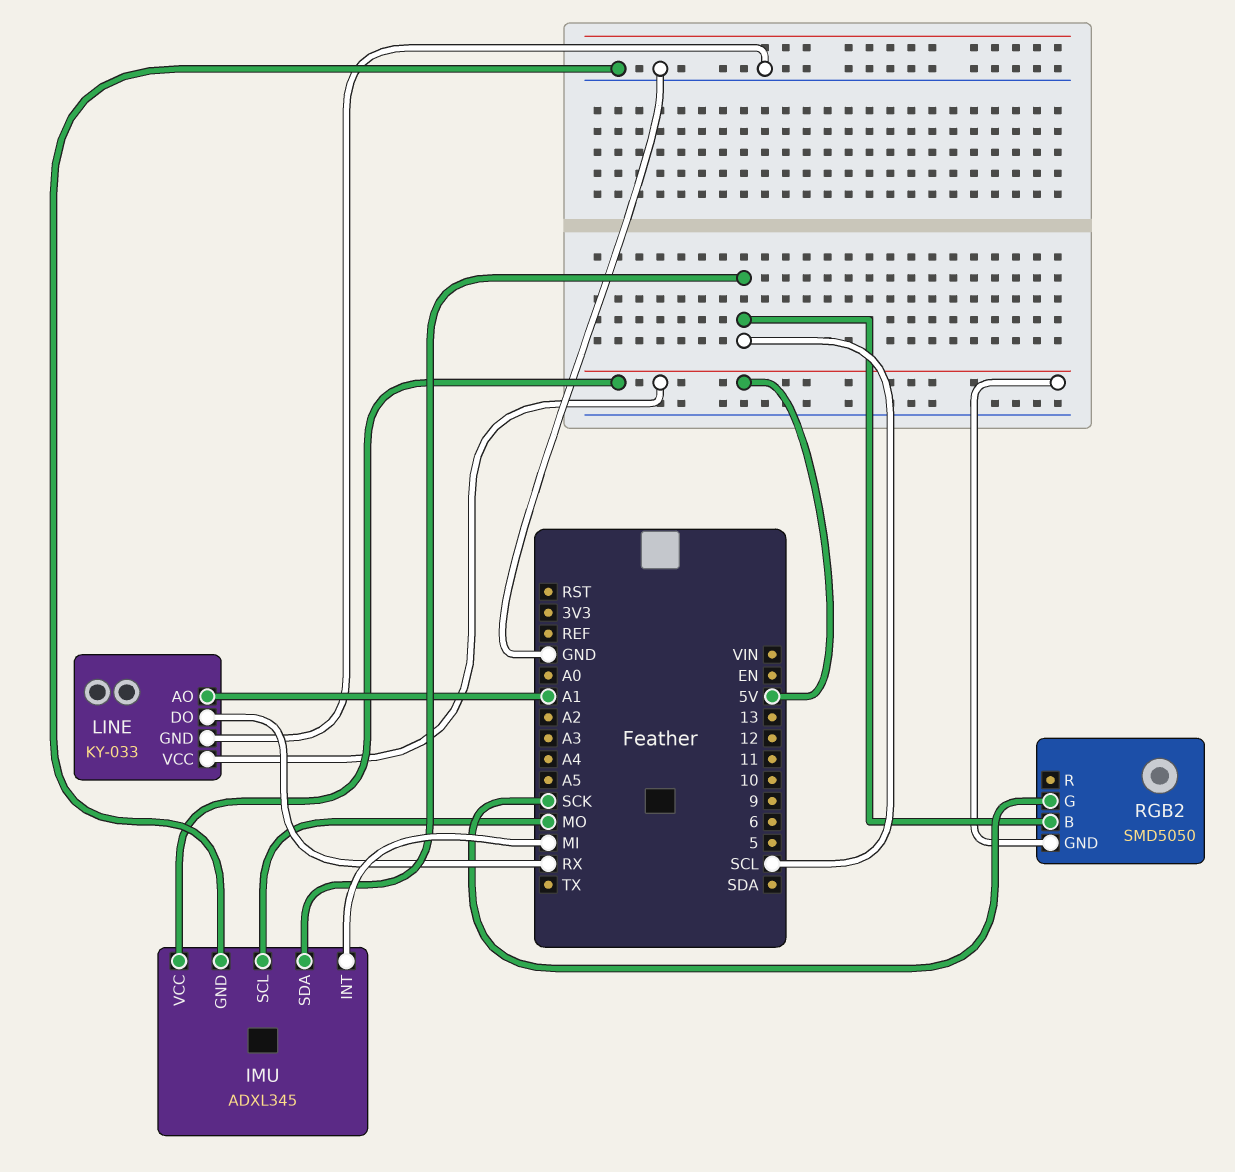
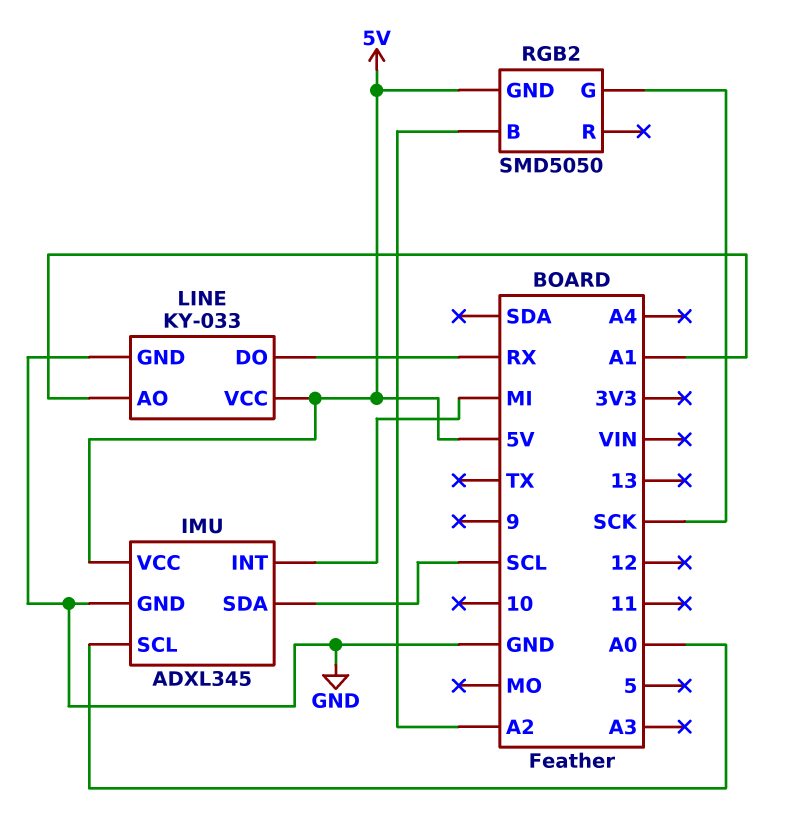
IMU pin SCL: MO -> A0
RGB2 pin B: SCL -> A2

